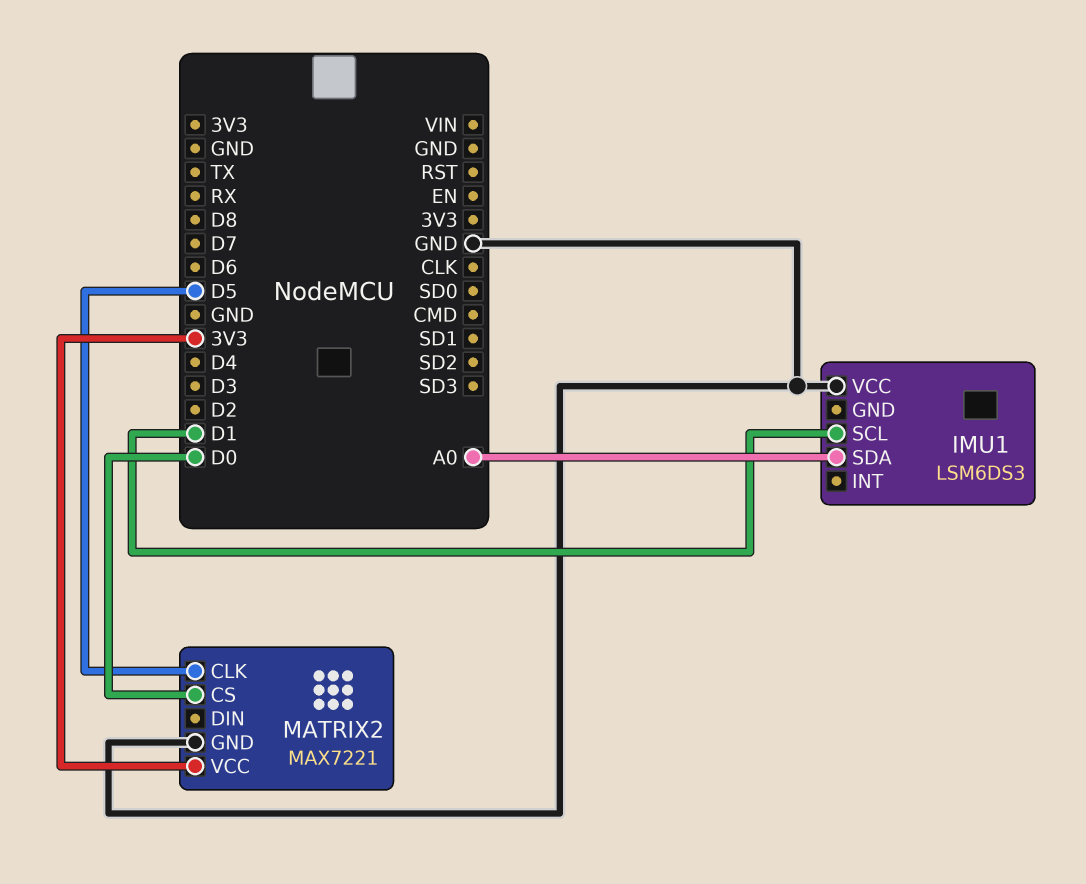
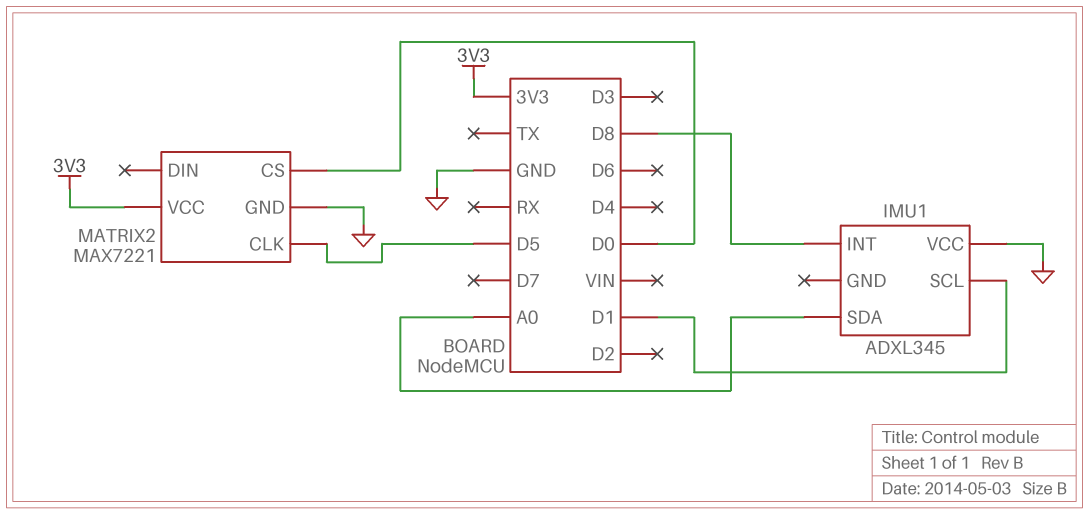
IMU1: LSM6DS3 -> ADXL345
IMU1 pin INT: none -> D8

